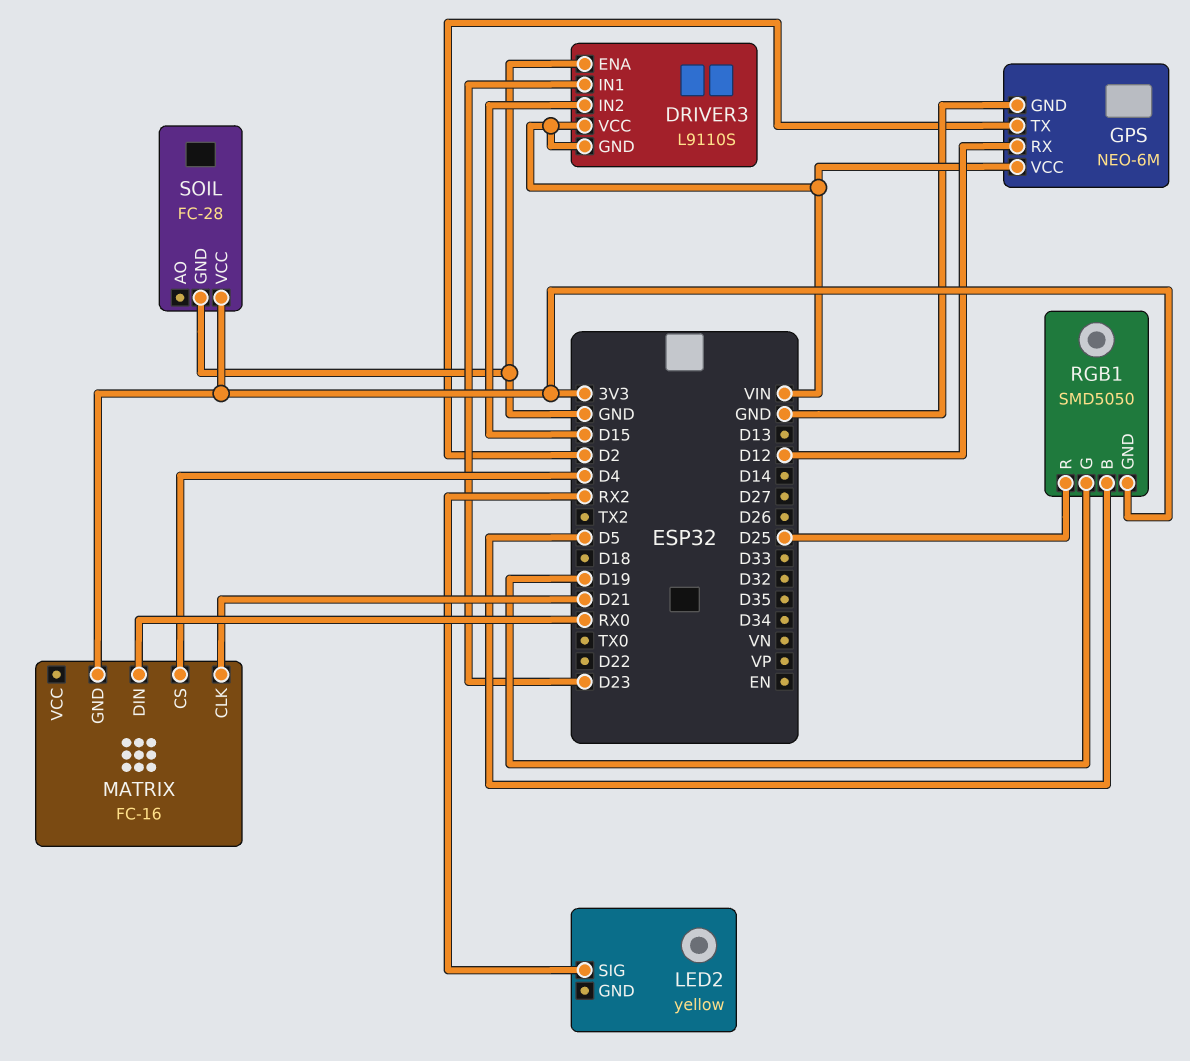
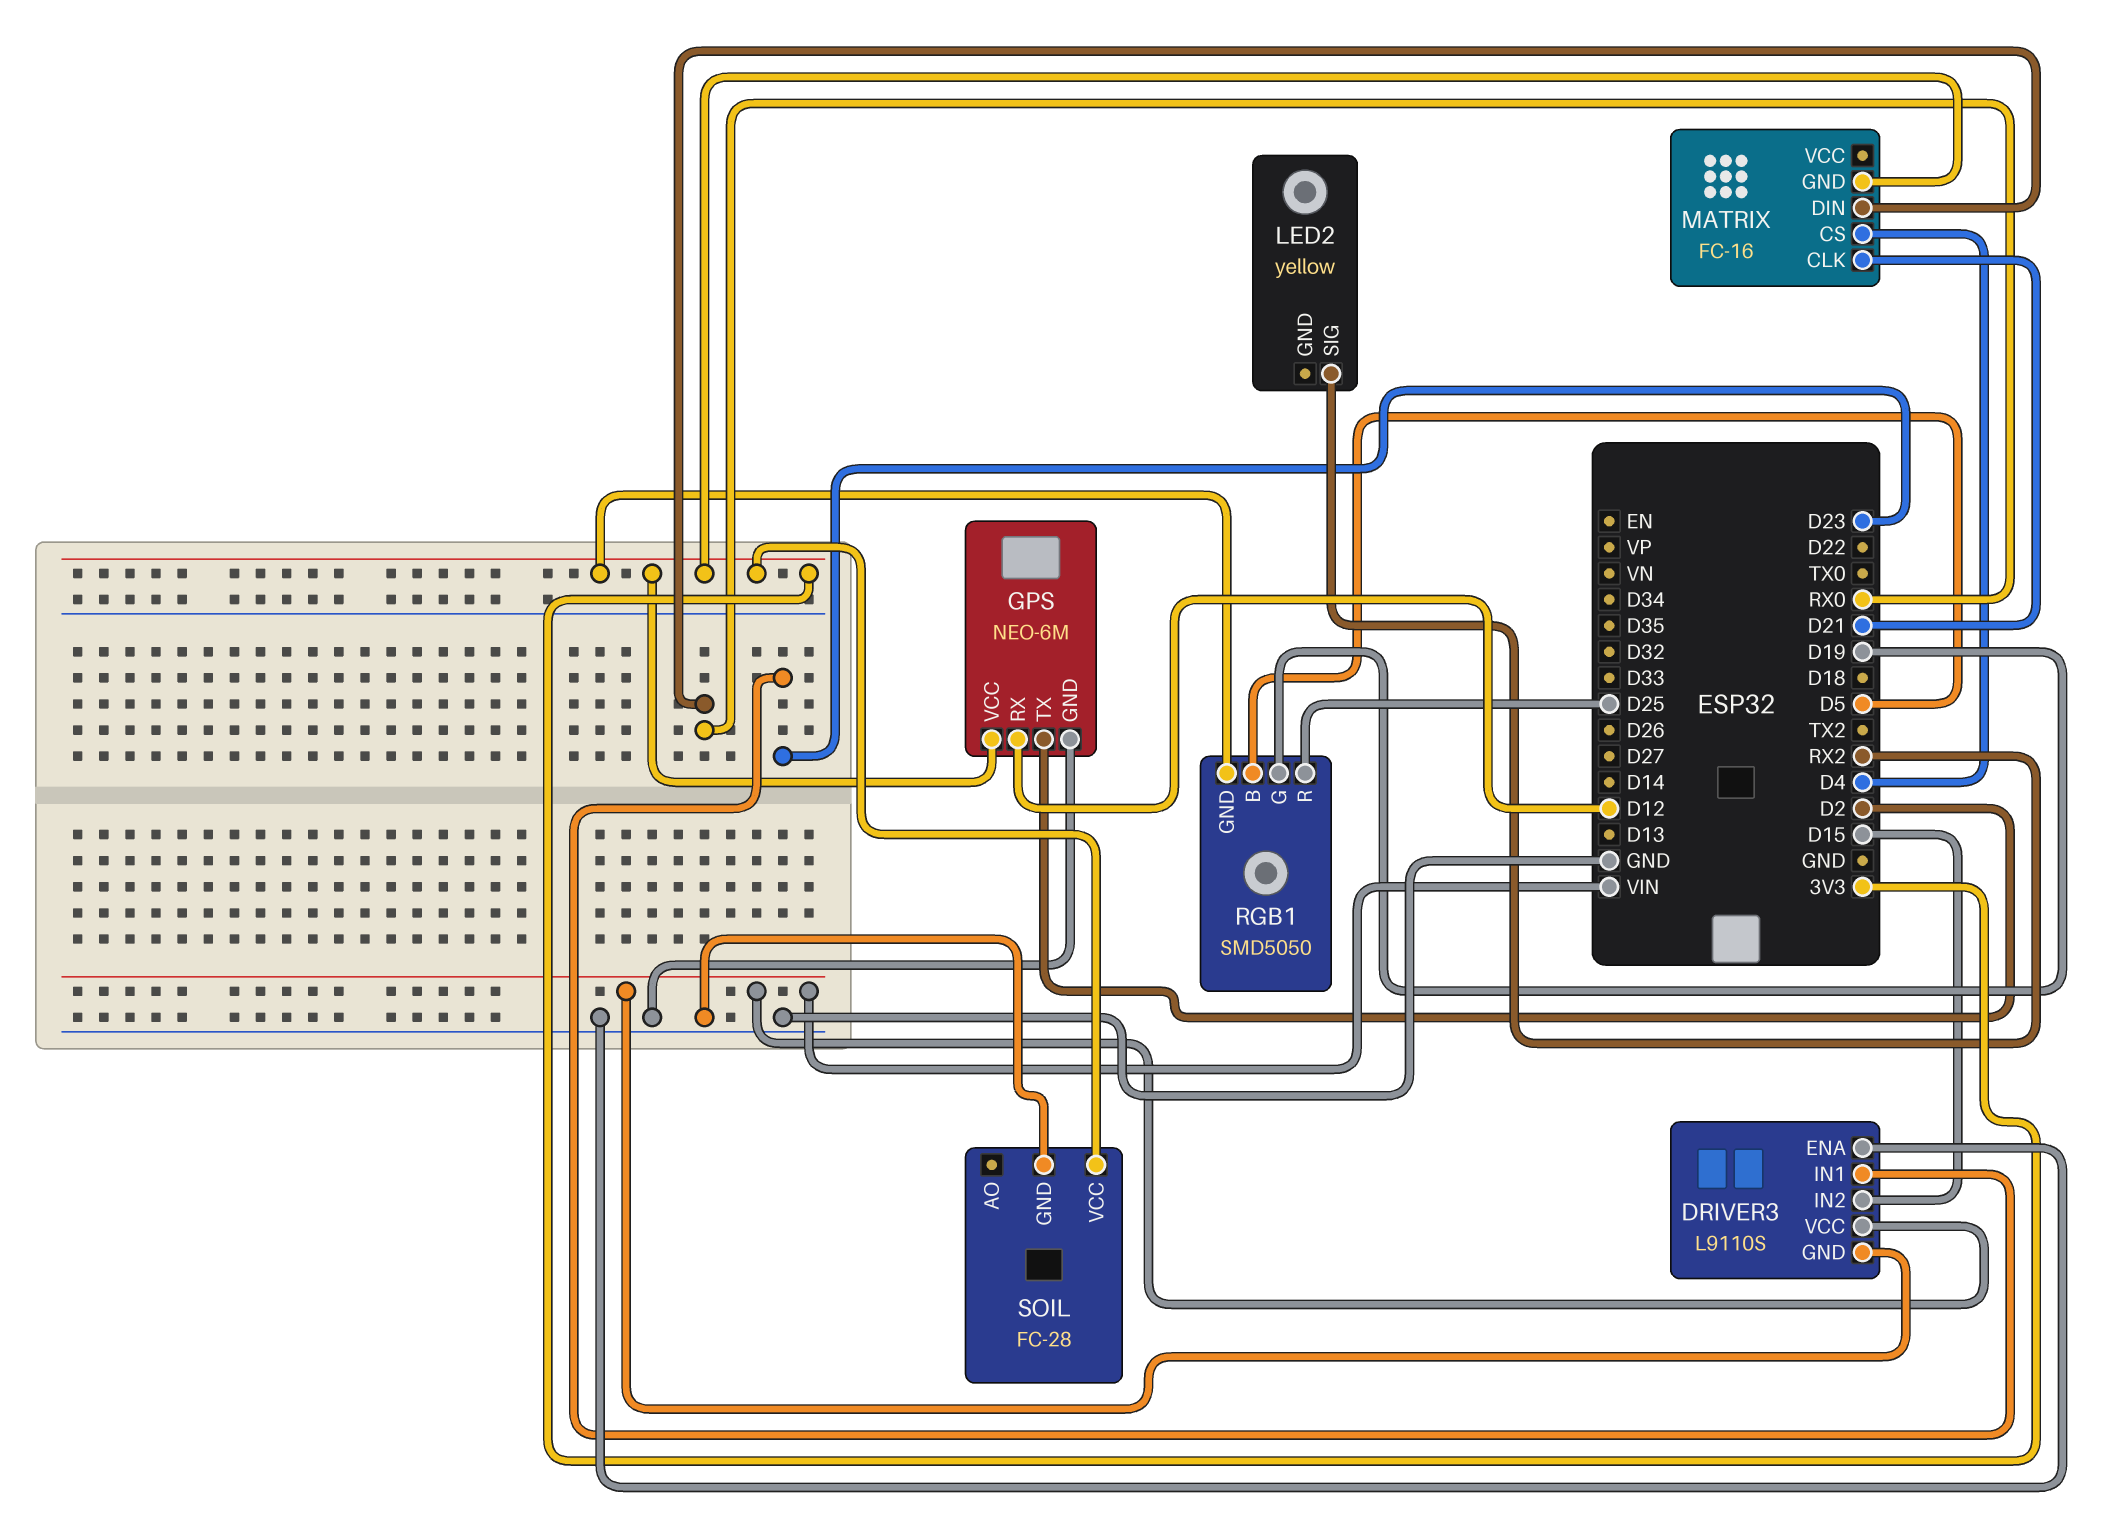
GPS pin VCC: VIN -> 3V3

